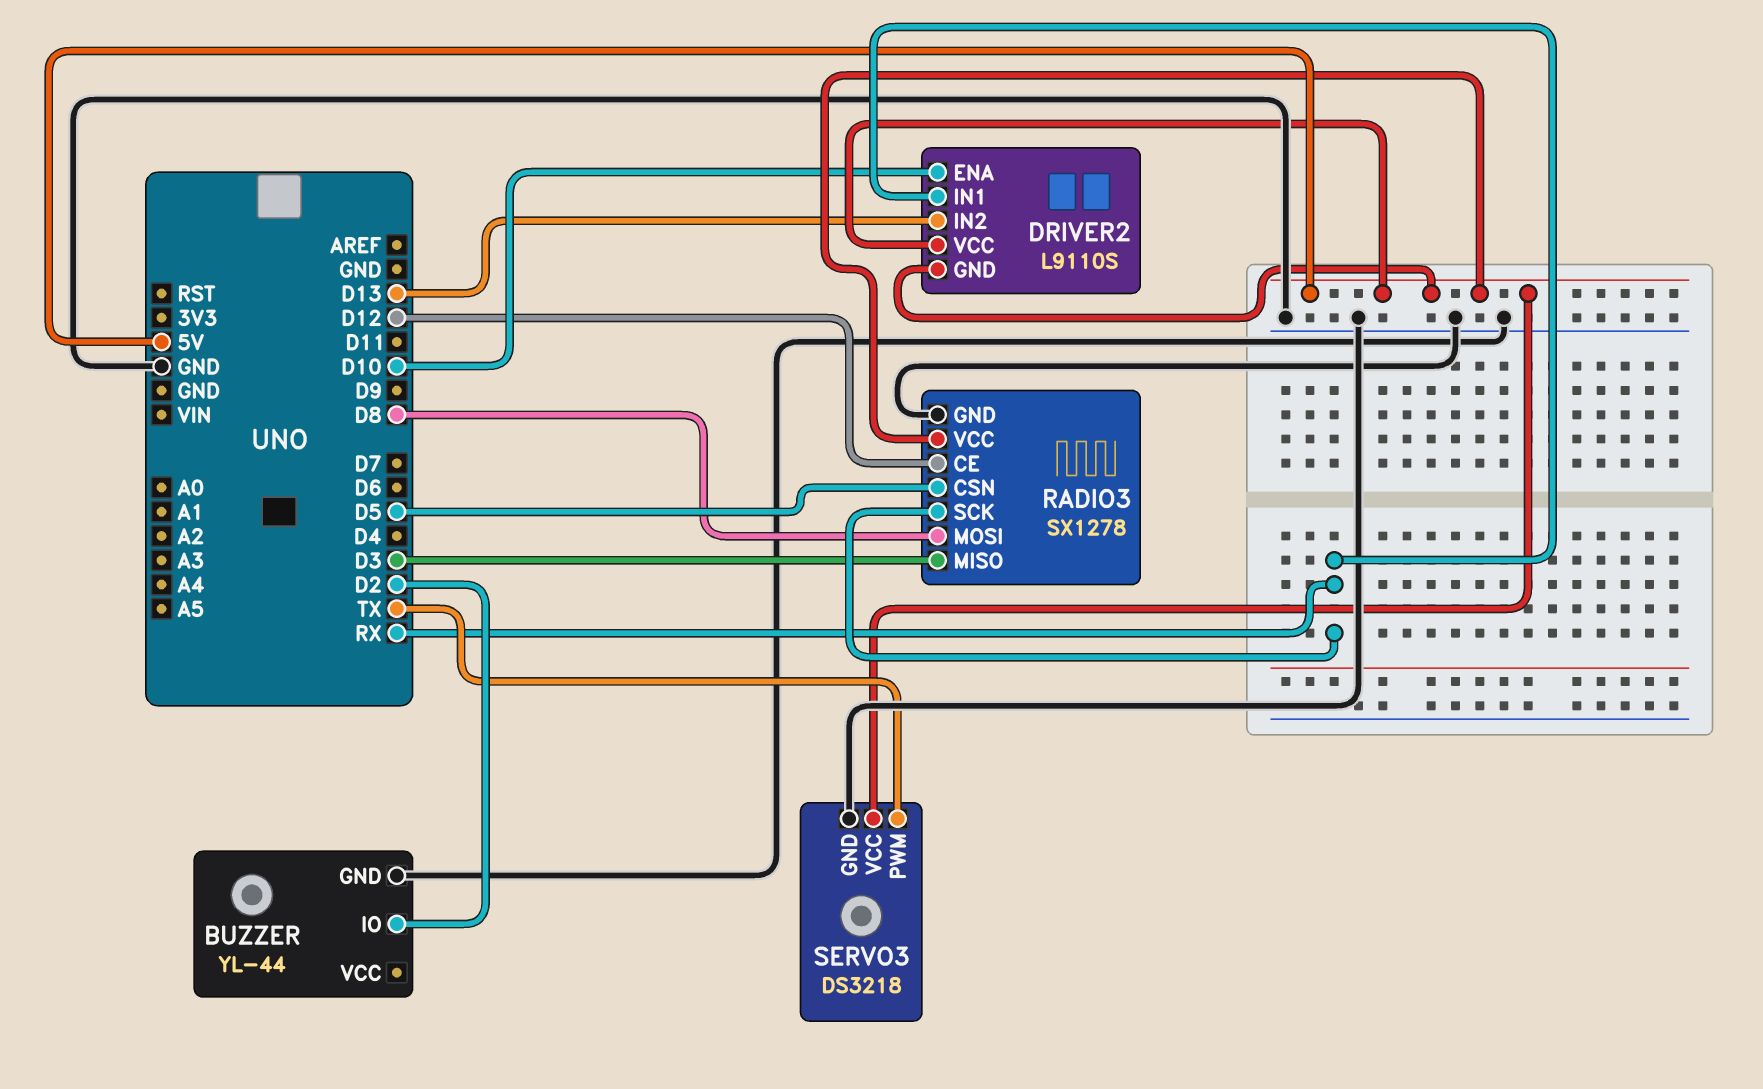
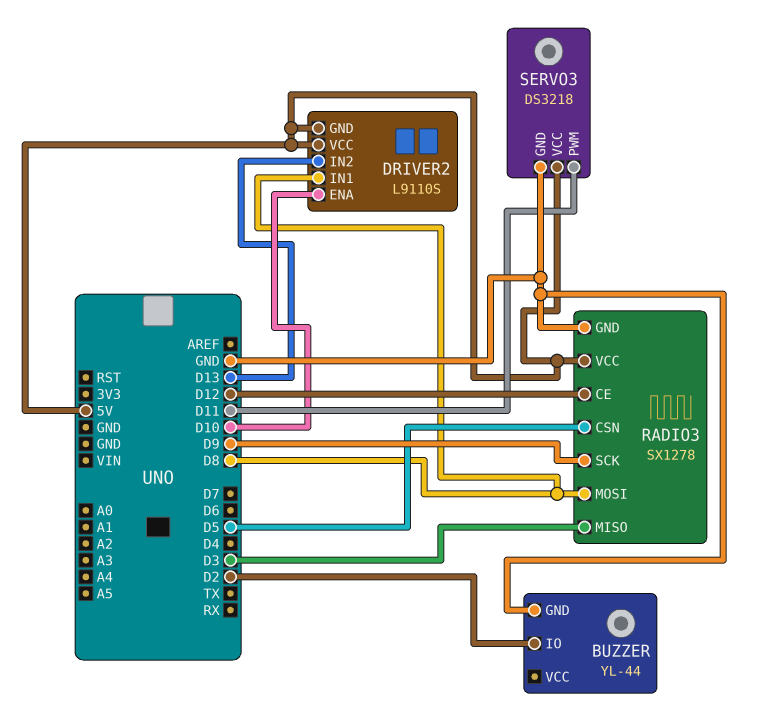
DRIVER2 pin IN1: RX -> D8
RADIO3 pin SCK: RX -> D9
SERVO3 pin PWM: TX -> D11

